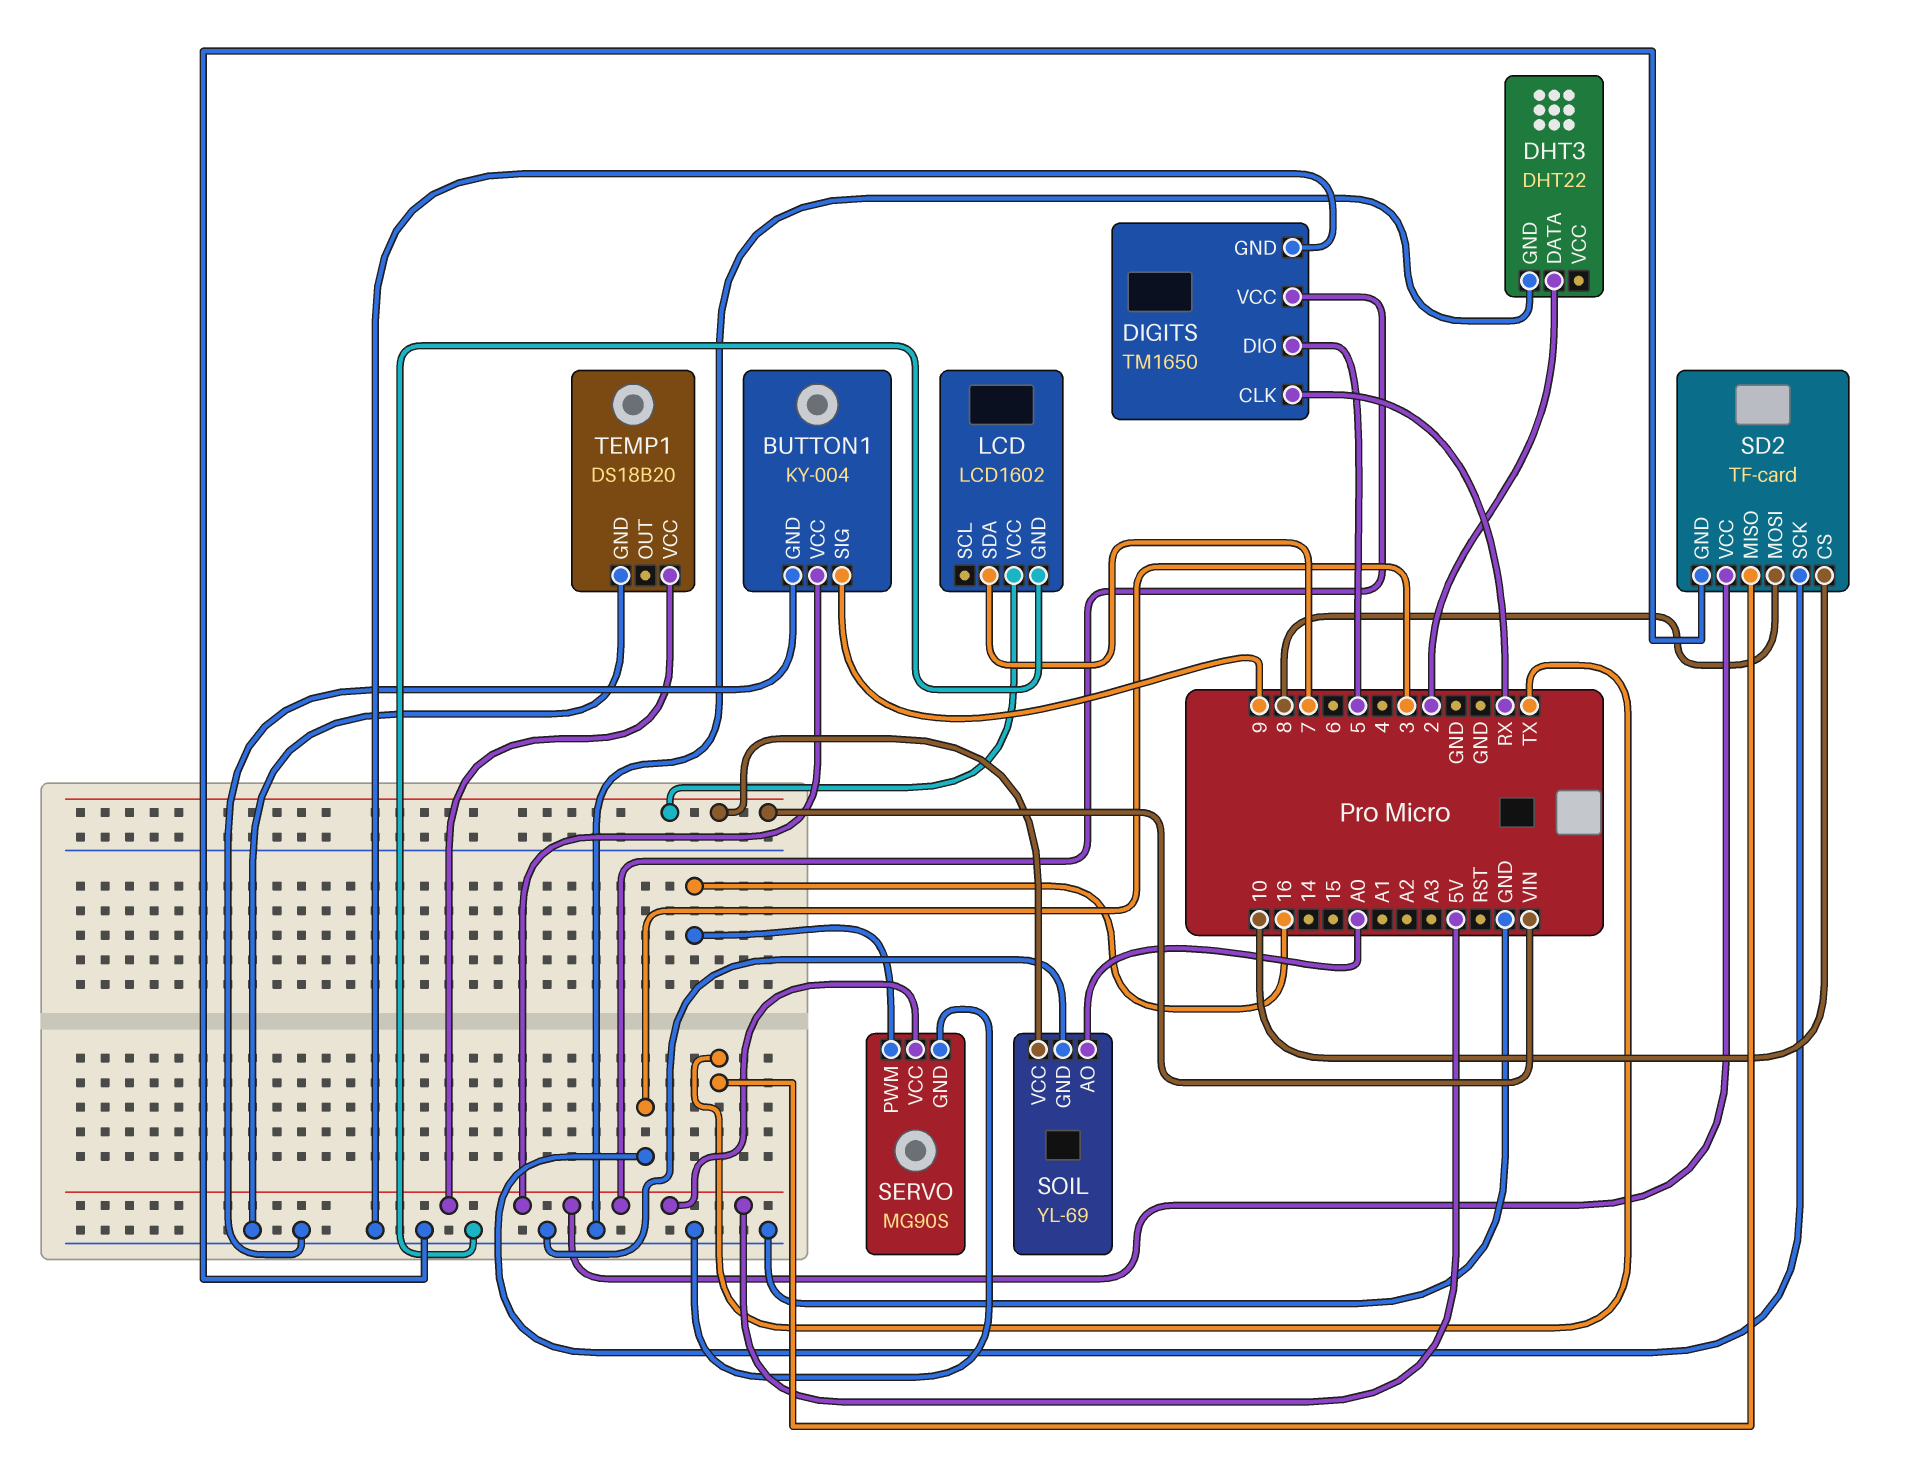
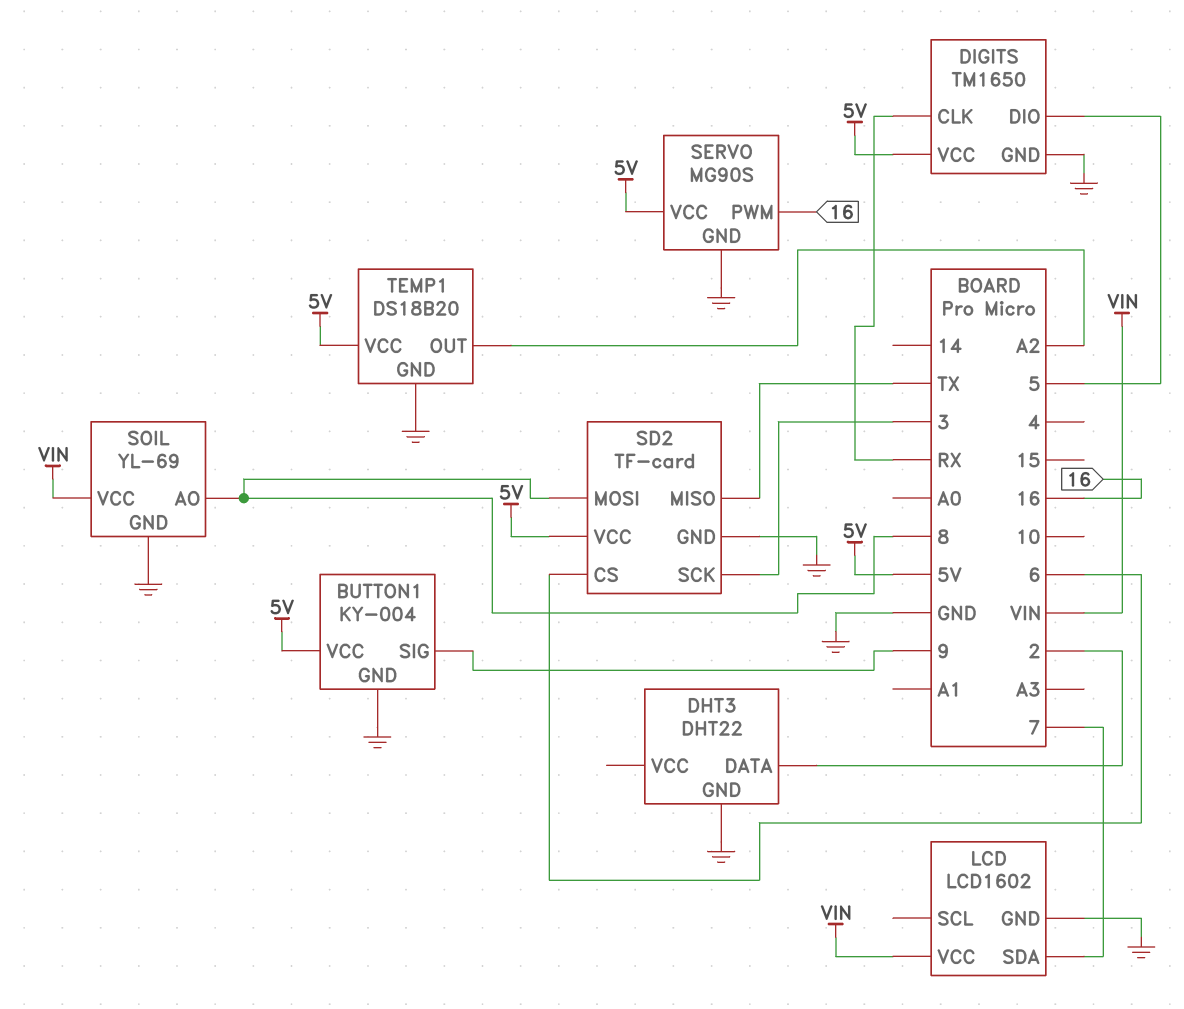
SD2 pin CS: 10 -> 6
SOIL pin AO: A0 -> 8
TEMP1 pin OUT: none -> A2

